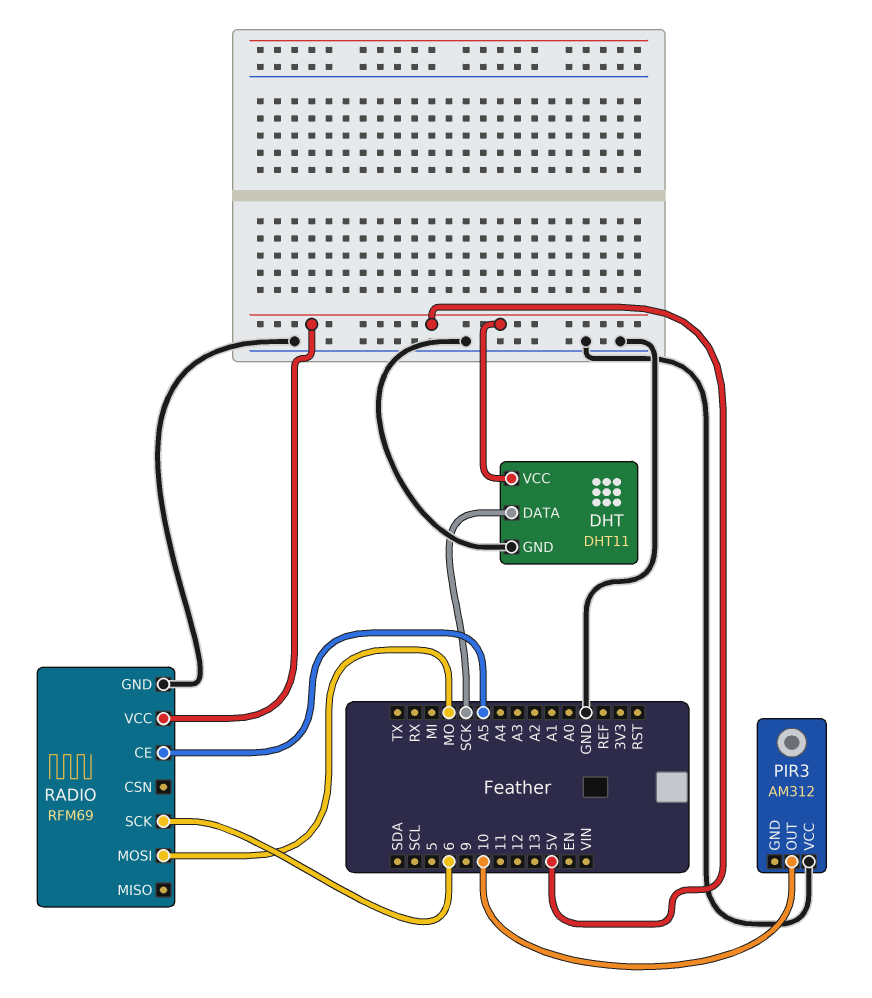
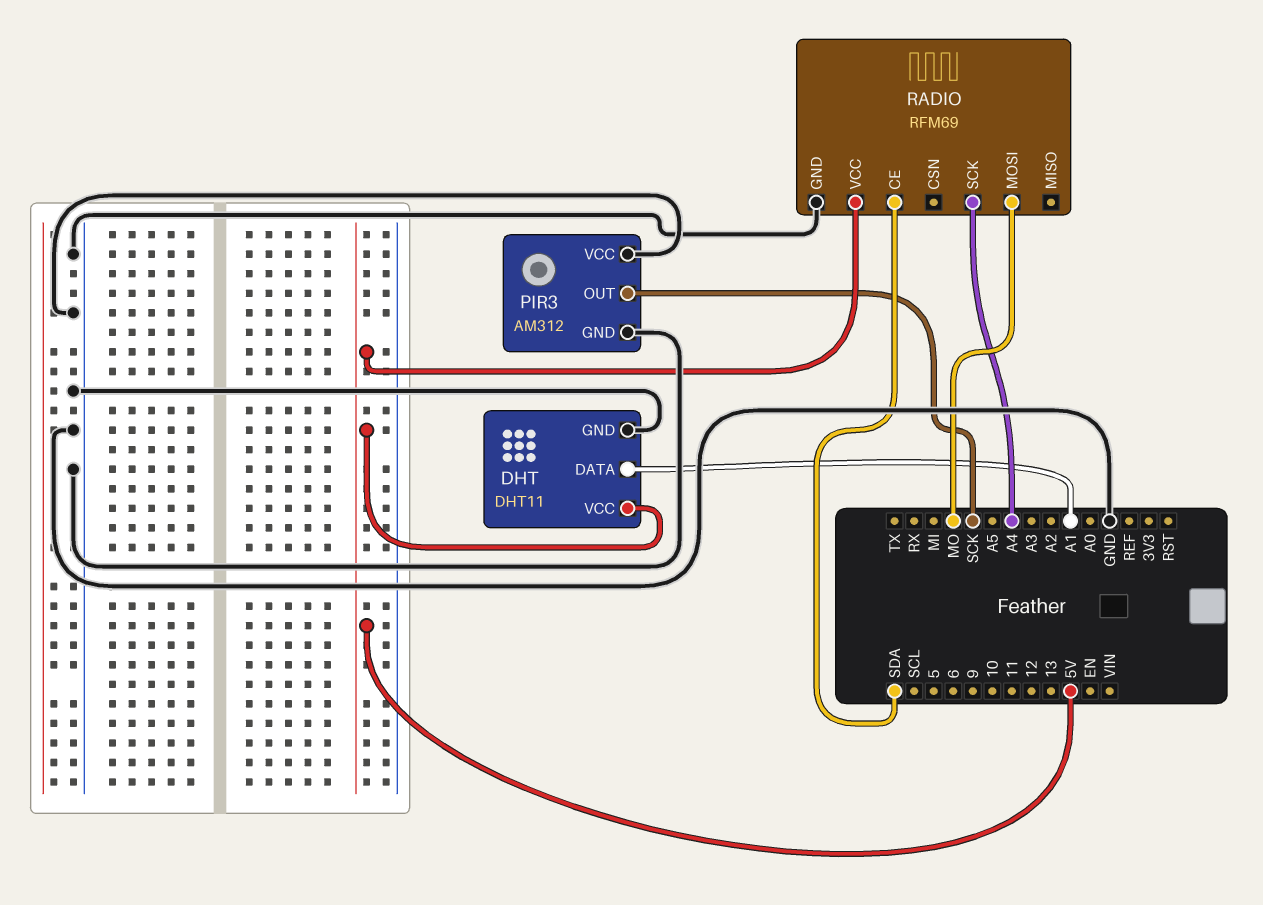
DHT pin DATA: SCK -> A1
PIR3 pin GND: none -> GND
PIR3 pin OUT: 10 -> SCK
RADIO pin CE: A5 -> SDA
RADIO pin SCK: 6 -> A4

